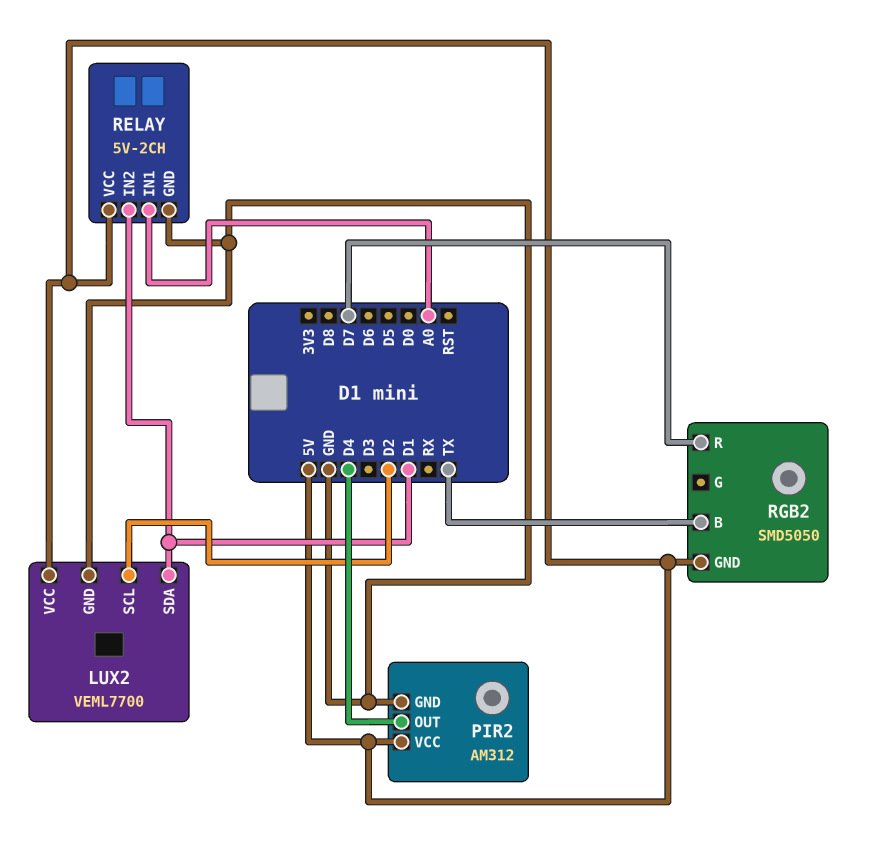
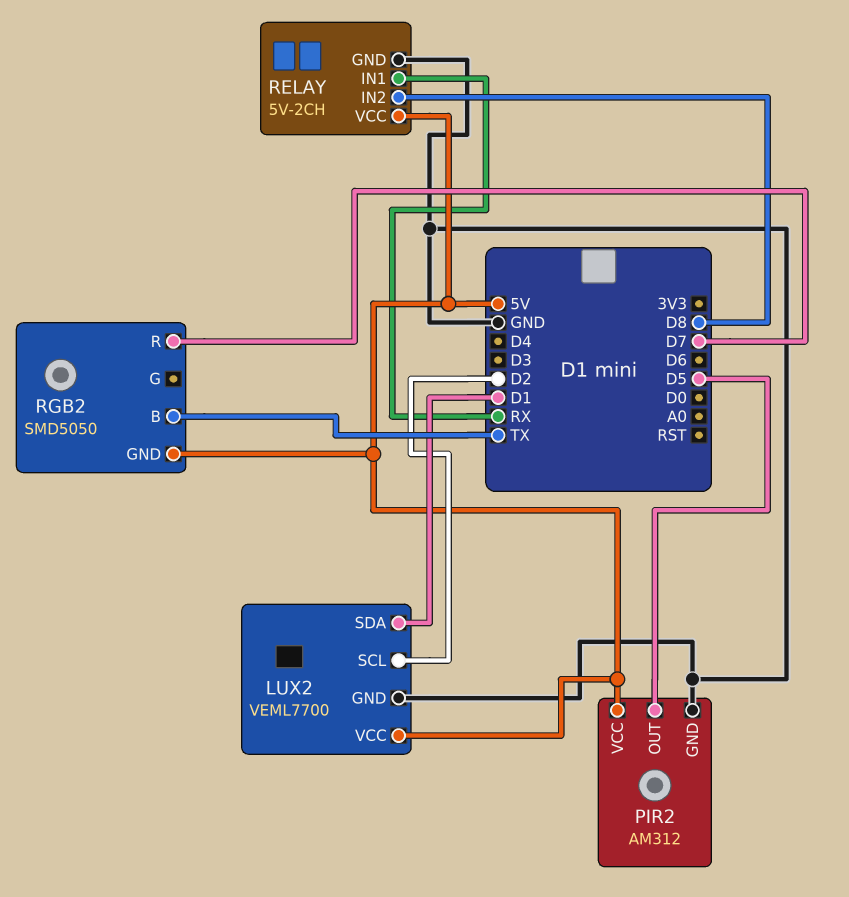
PIR2 pin OUT: D4 -> D5
RELAY pin IN1: A0 -> RX
RELAY pin IN2: D1 -> D8

